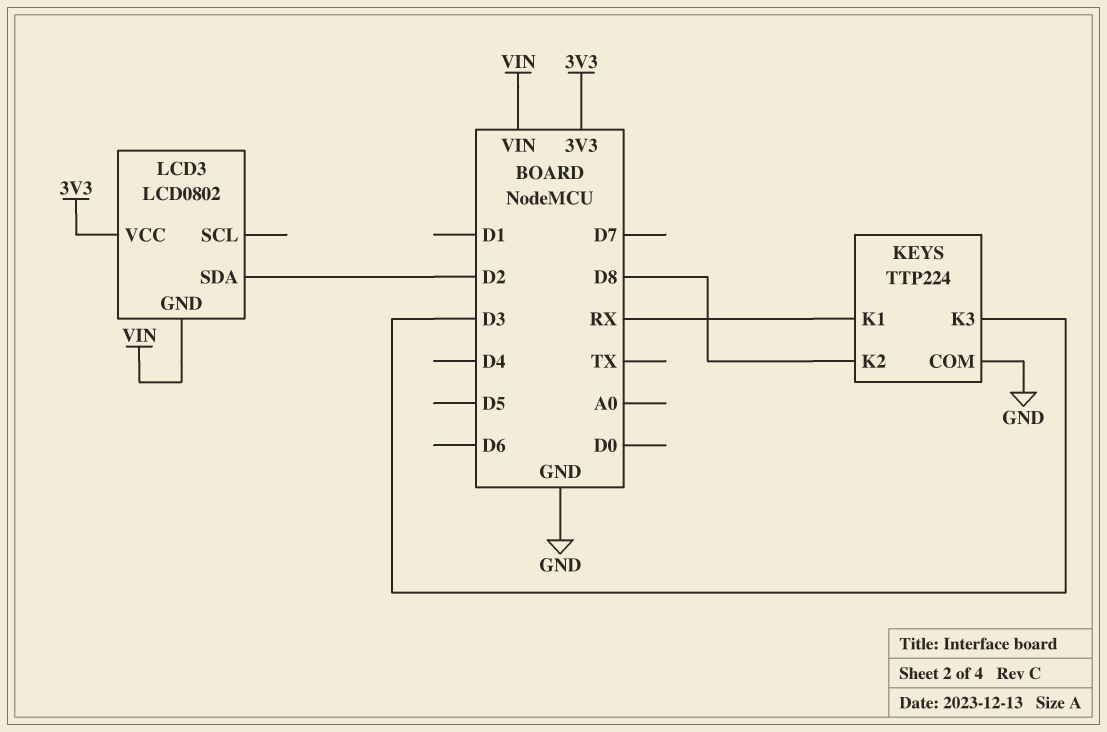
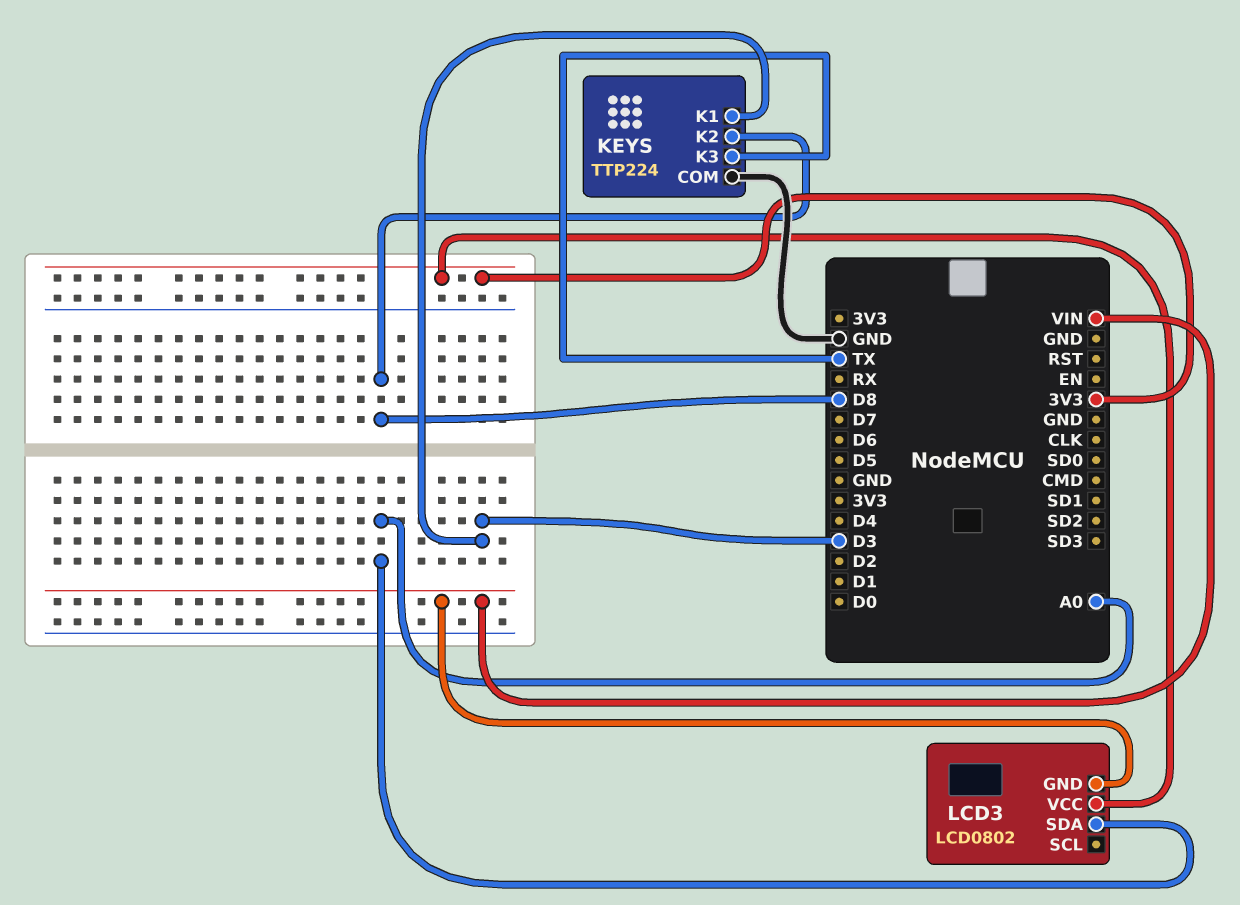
KEYS pin K1: RX -> D3
KEYS pin K3: D3 -> TX
LCD3 pin SDA: D2 -> A0

